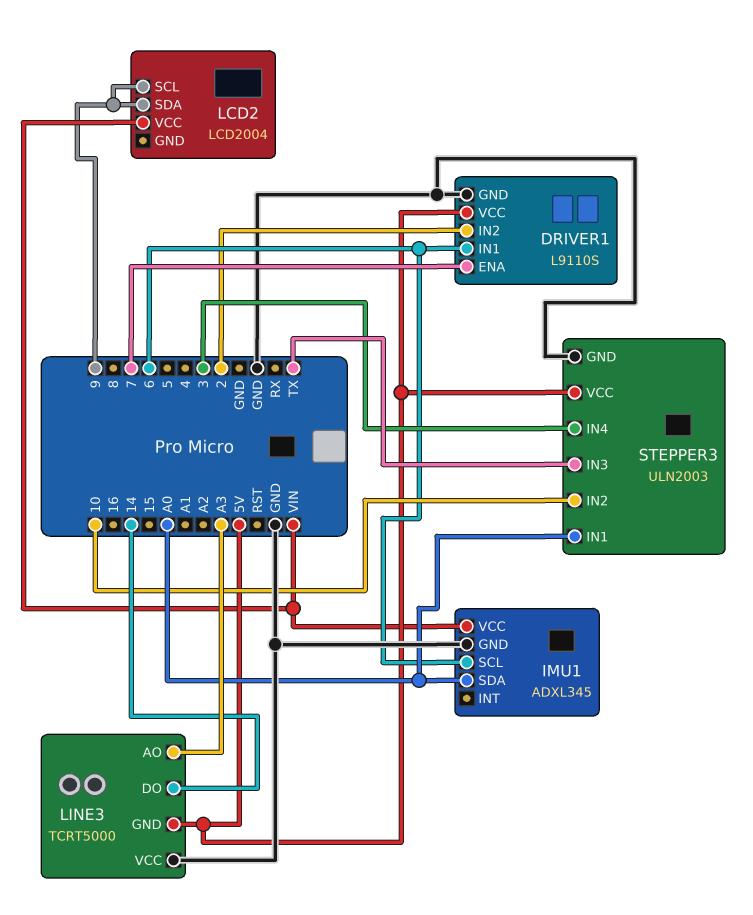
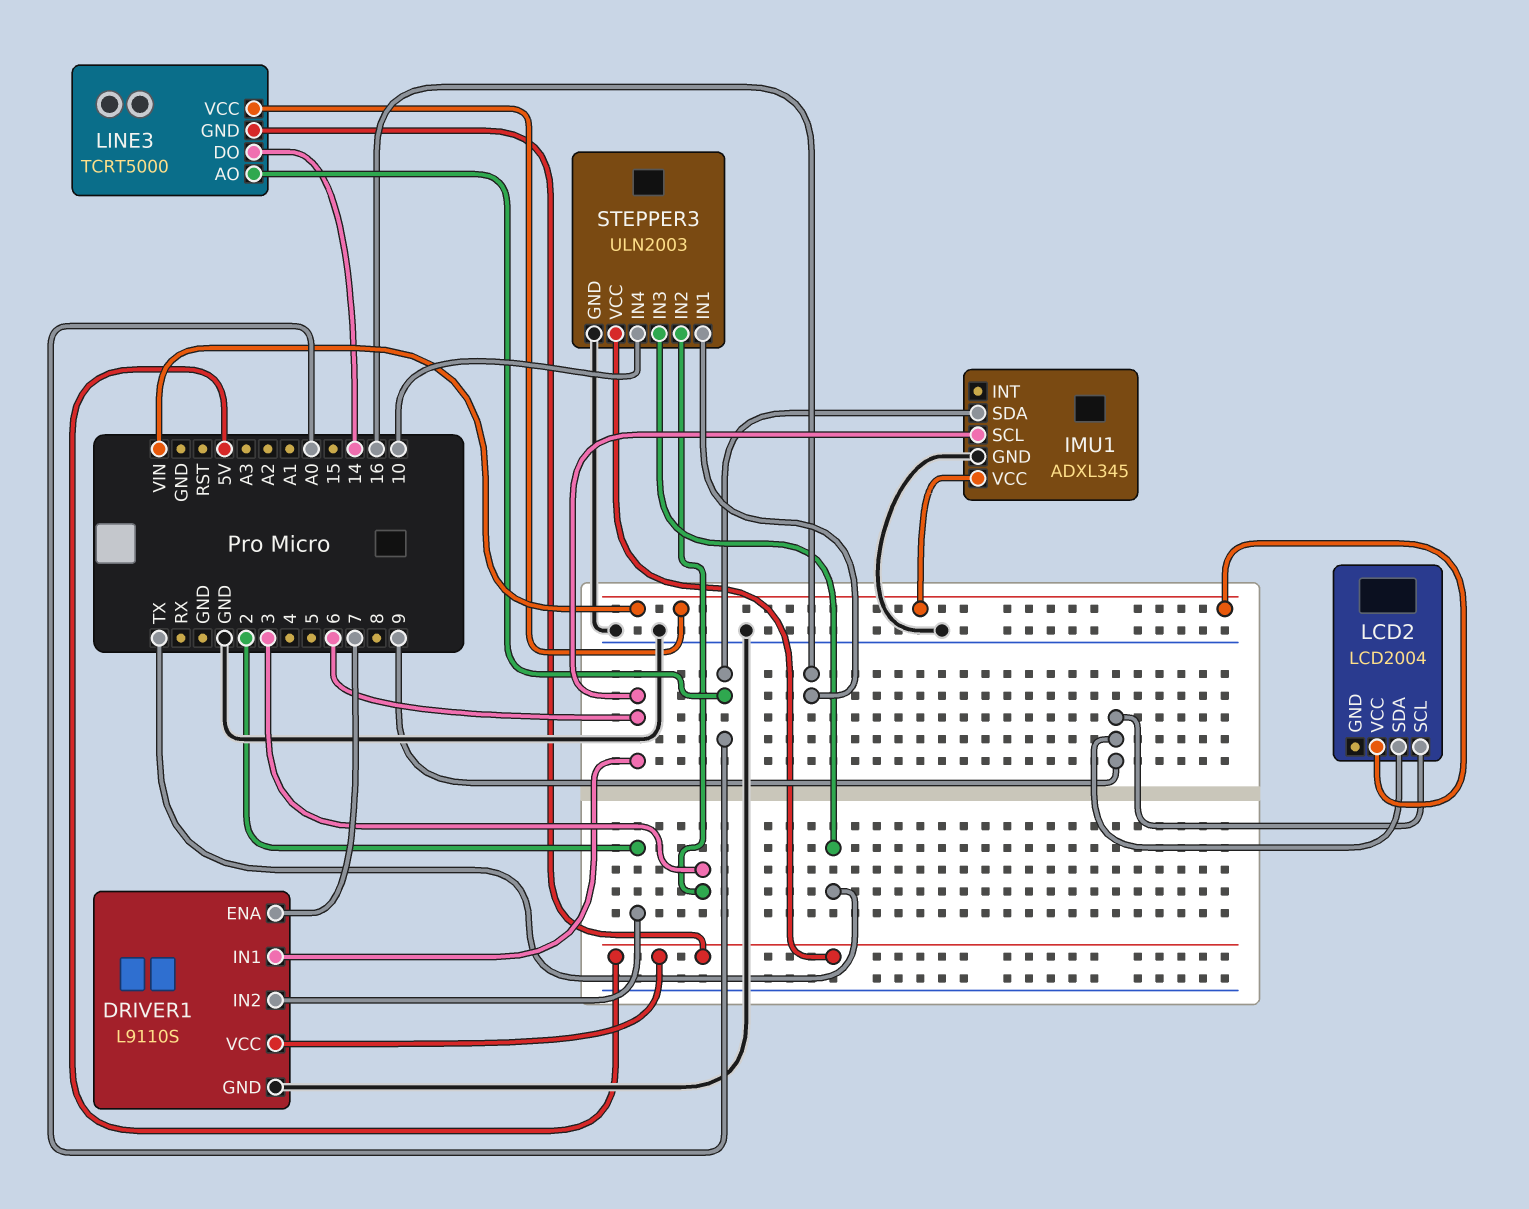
LINE3 pin AO: A3 -> A0
LINE3 pin VCC: GND -> VIN
STEPPER3 pin IN1: A0 -> 16
STEPPER3 pin IN2: 10 -> 3
STEPPER3 pin IN4: 3 -> 10

